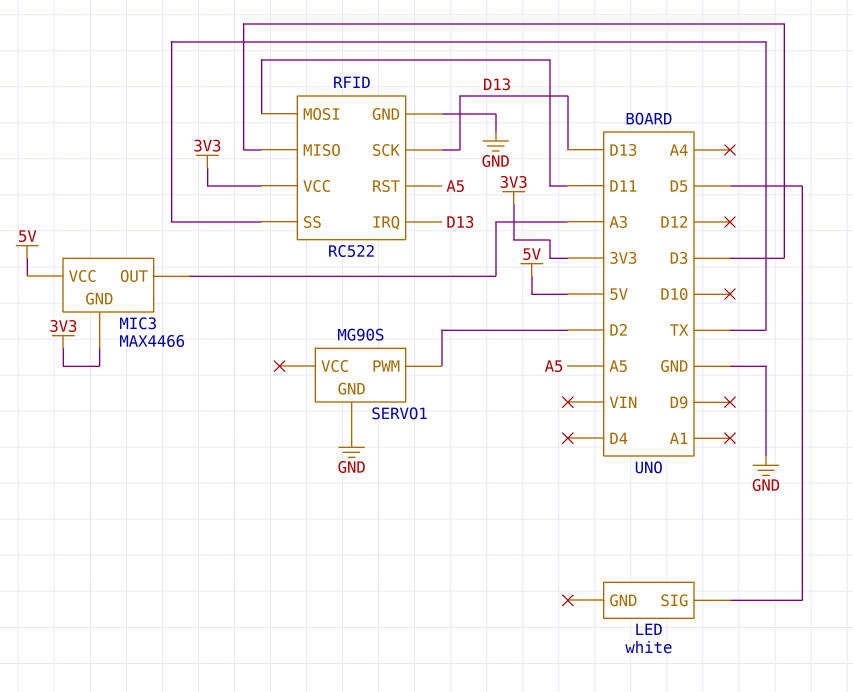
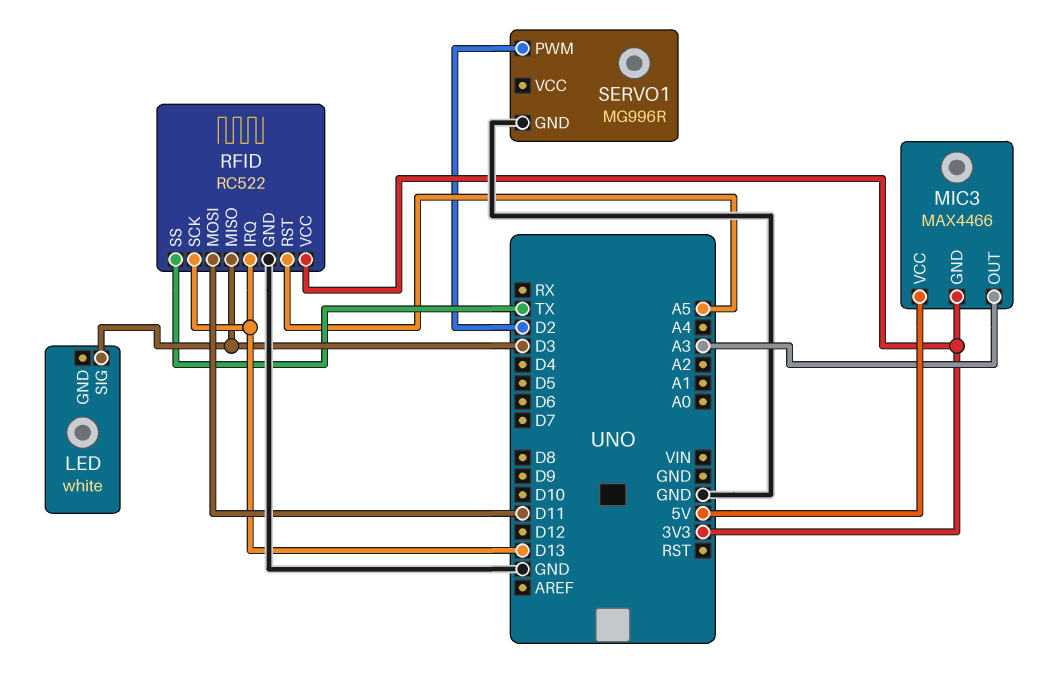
LED pin SIG: D5 -> D3
SERVO1: MG90S -> MG996R

